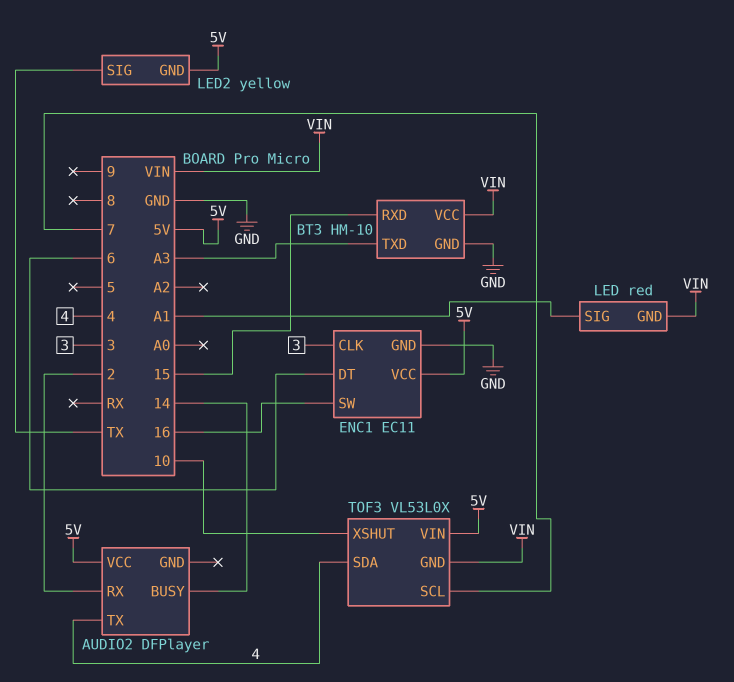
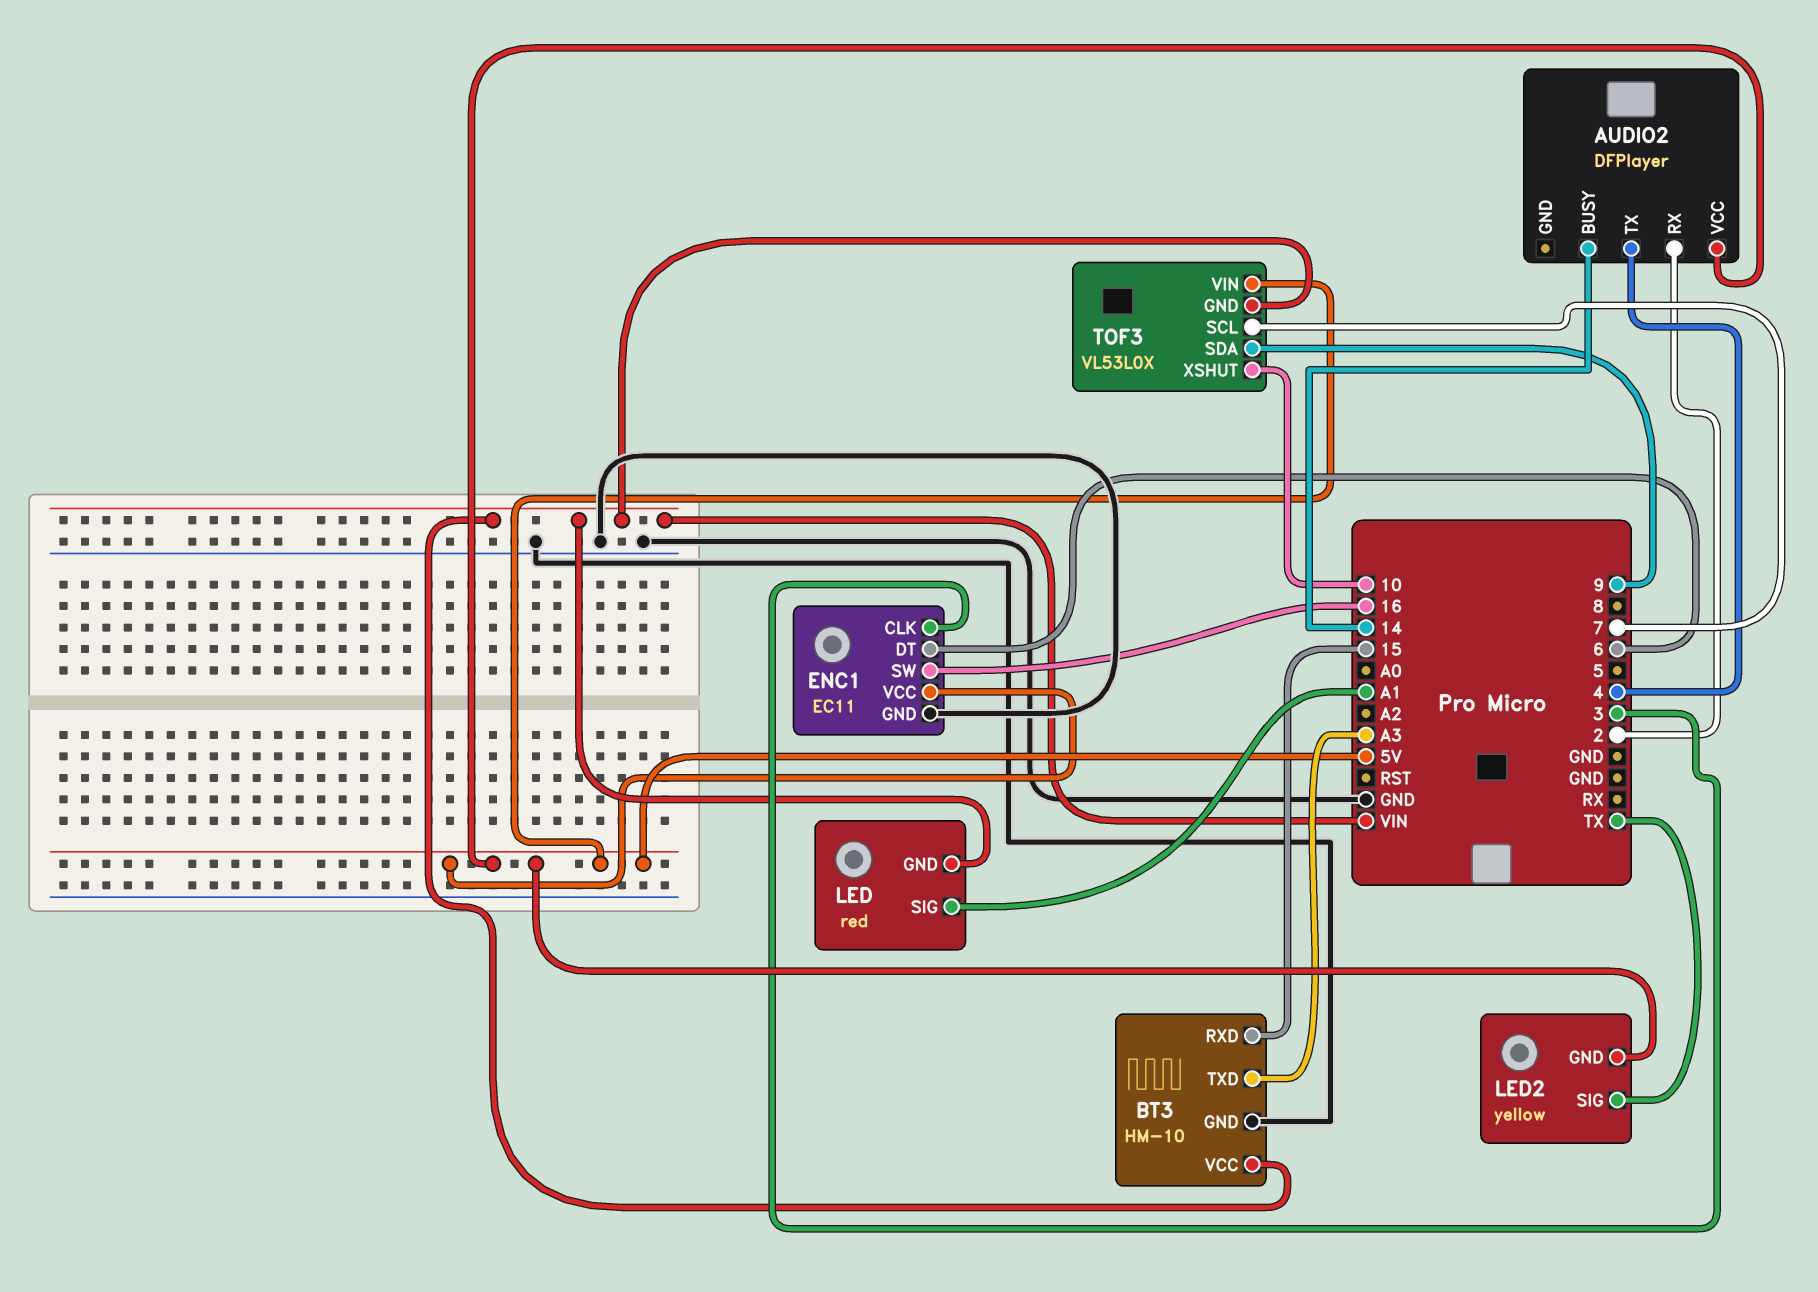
TOF3 pin SDA: 4 -> 9

